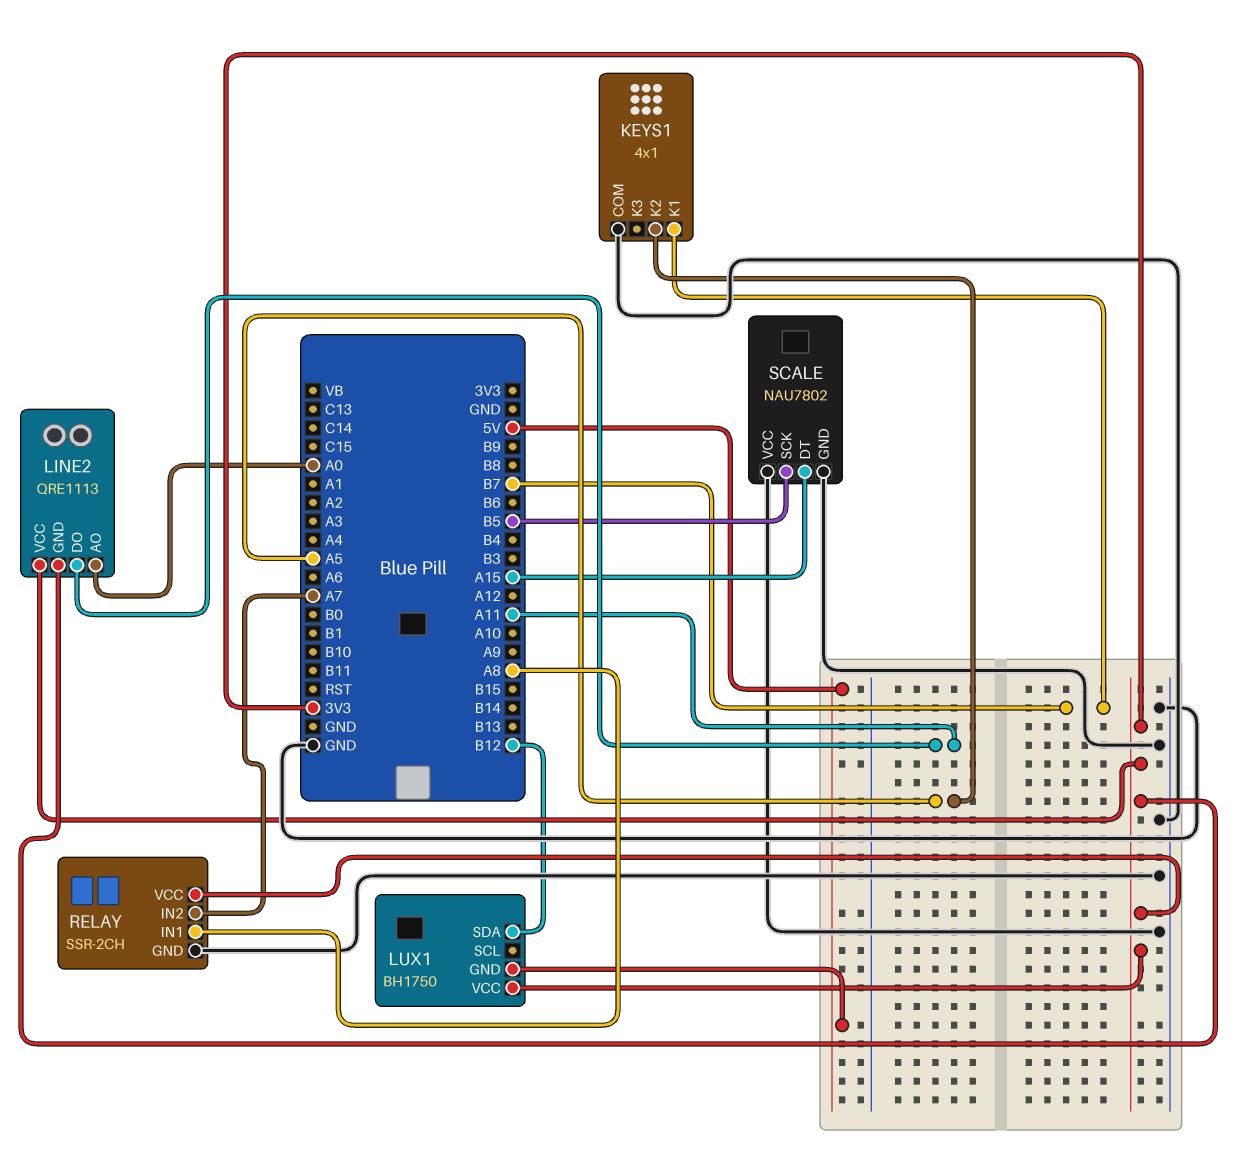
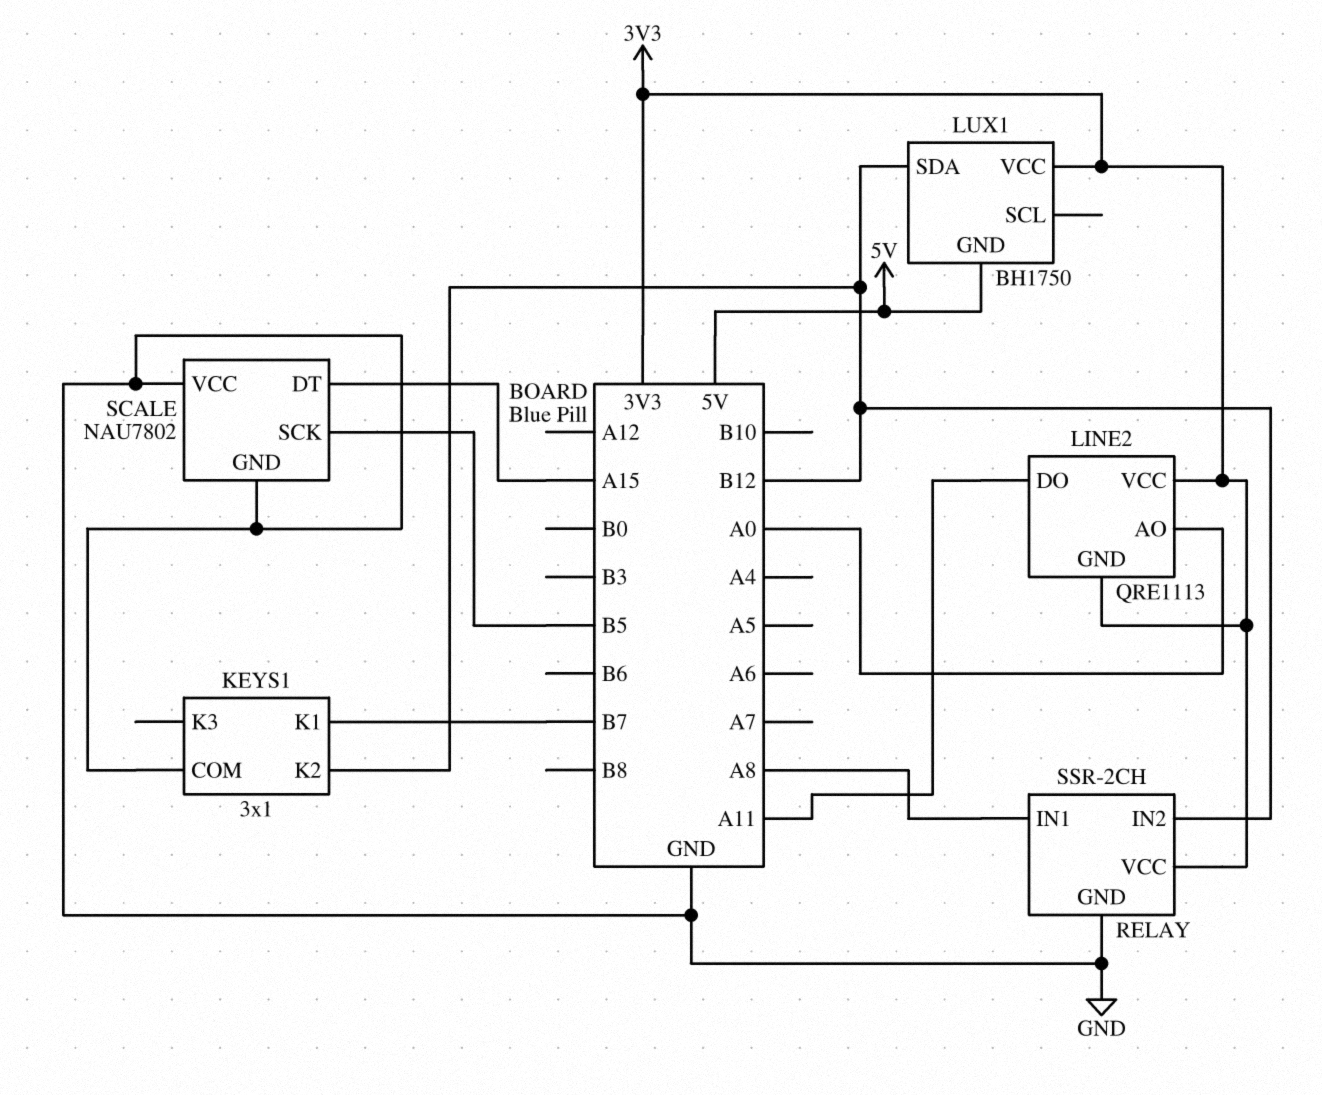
KEYS1: 4x1 -> 3x1
KEYS1 pin K2: A5 -> B12
RELAY pin IN2: A7 -> B12

